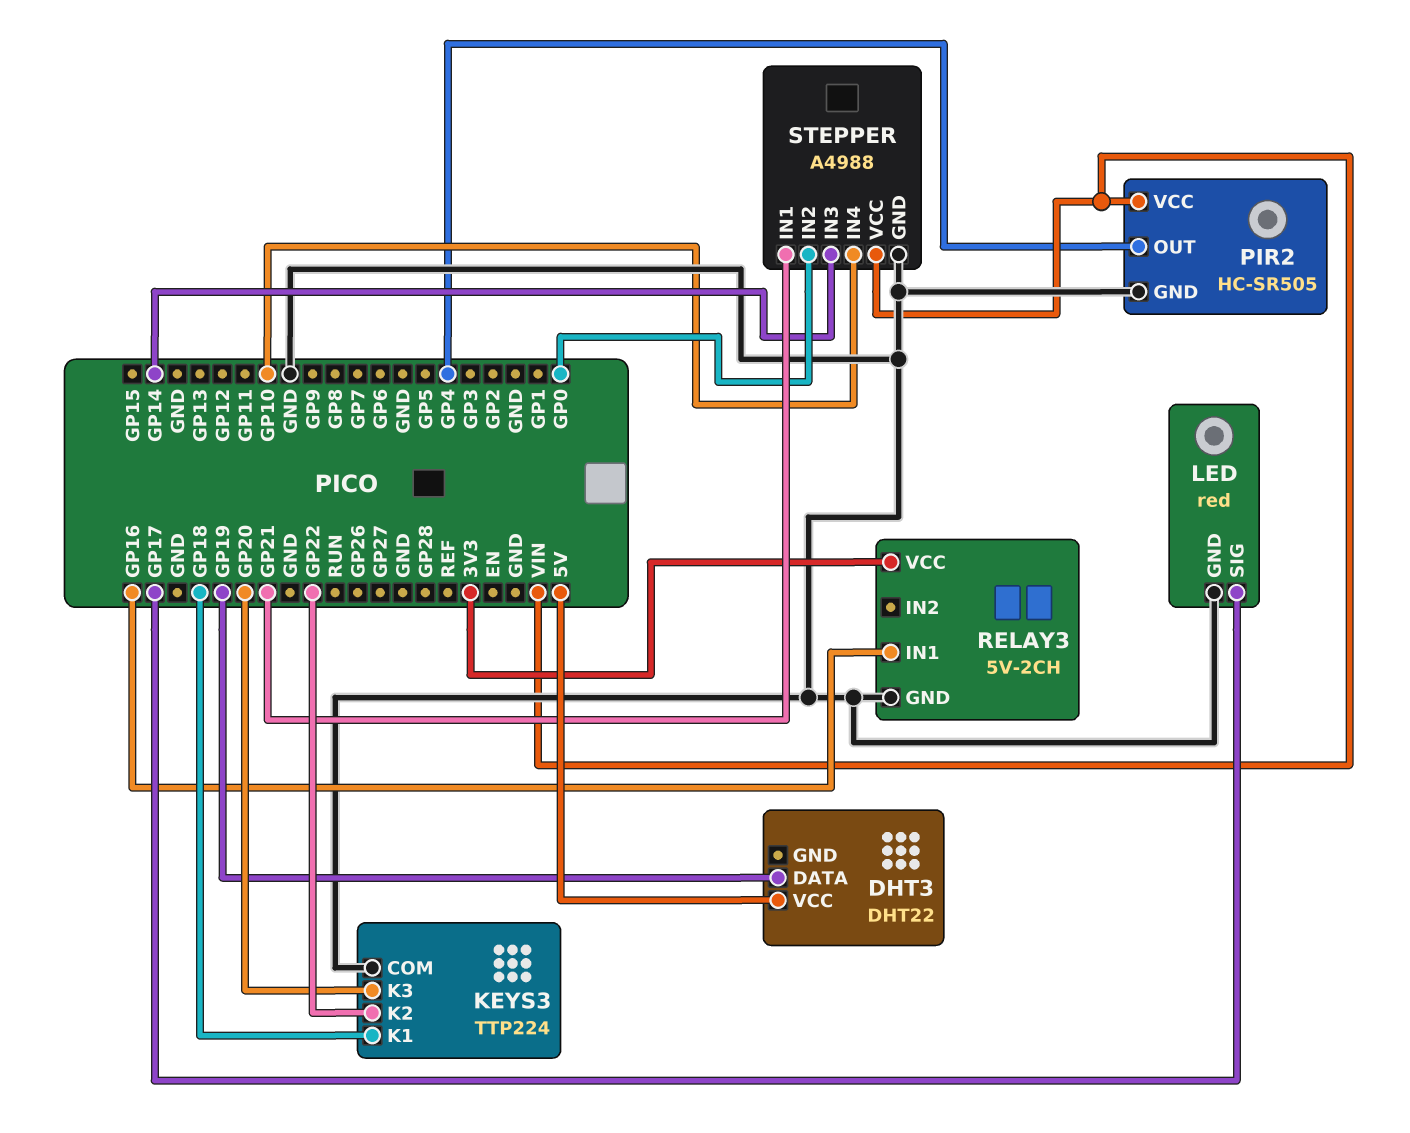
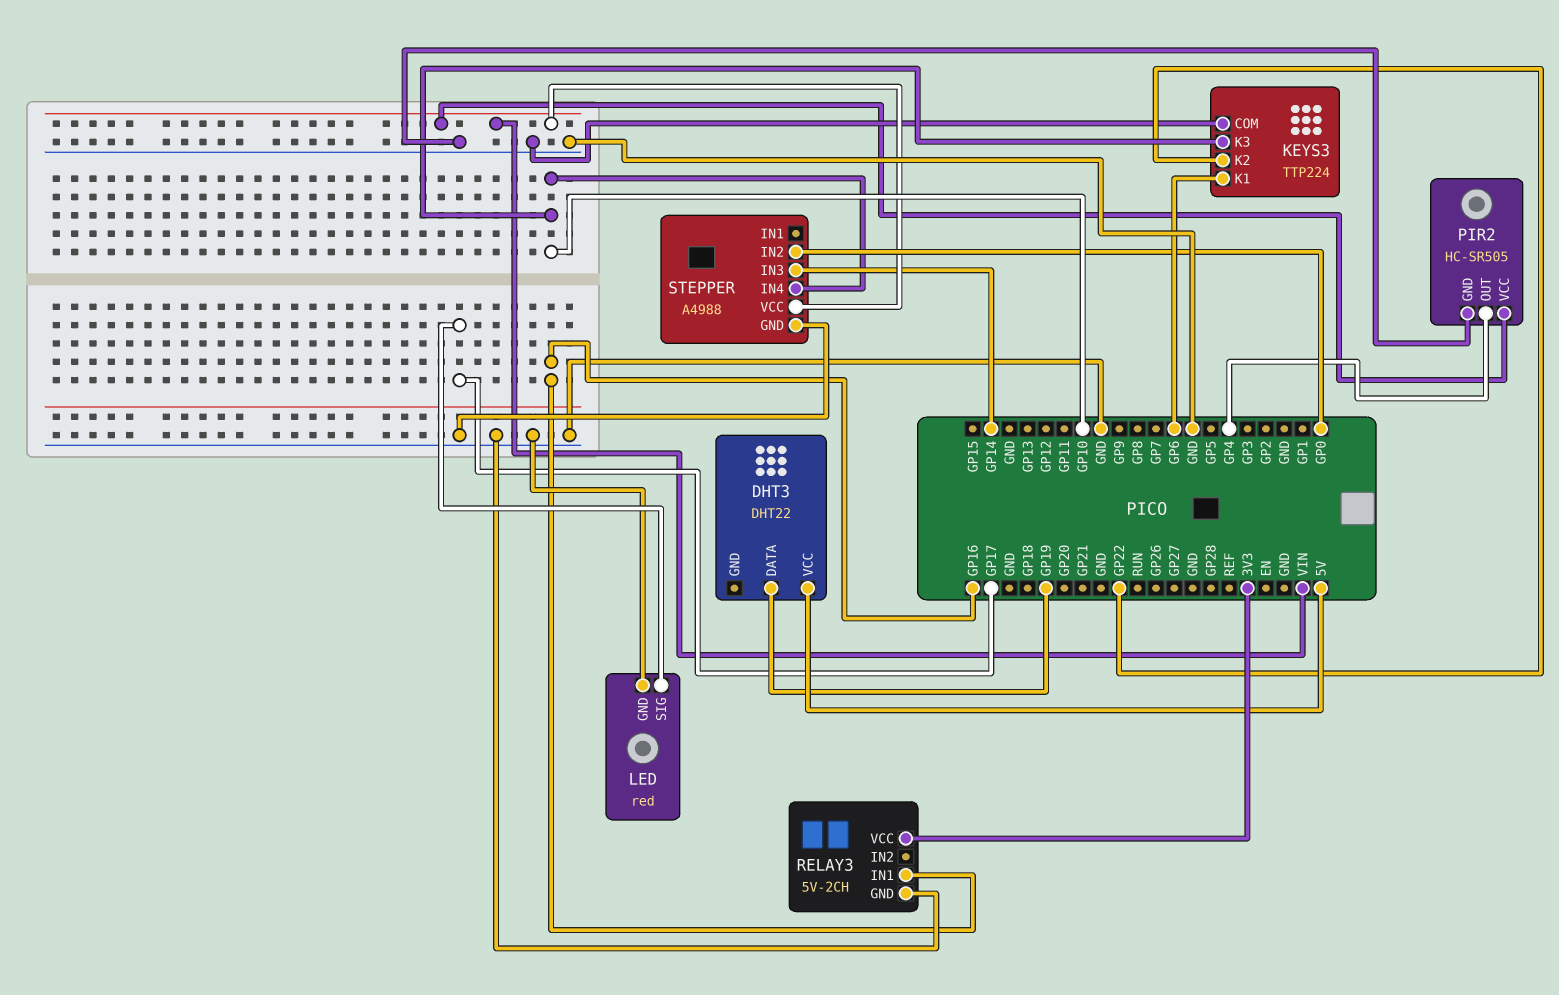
KEYS3 pin K1: GP18 -> GP6
KEYS3 pin K3: GP20 -> GP10
STEPPER pin IN1: GP21 -> none

